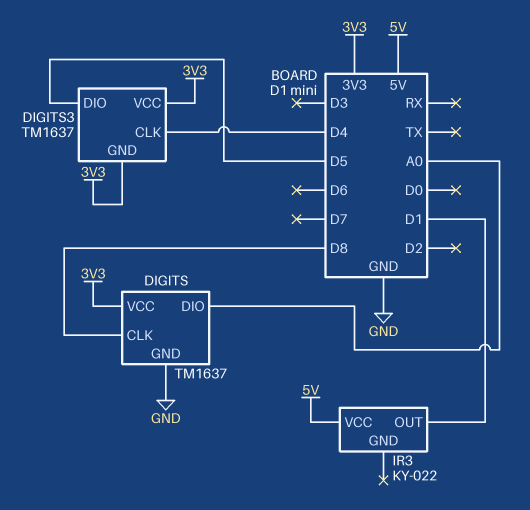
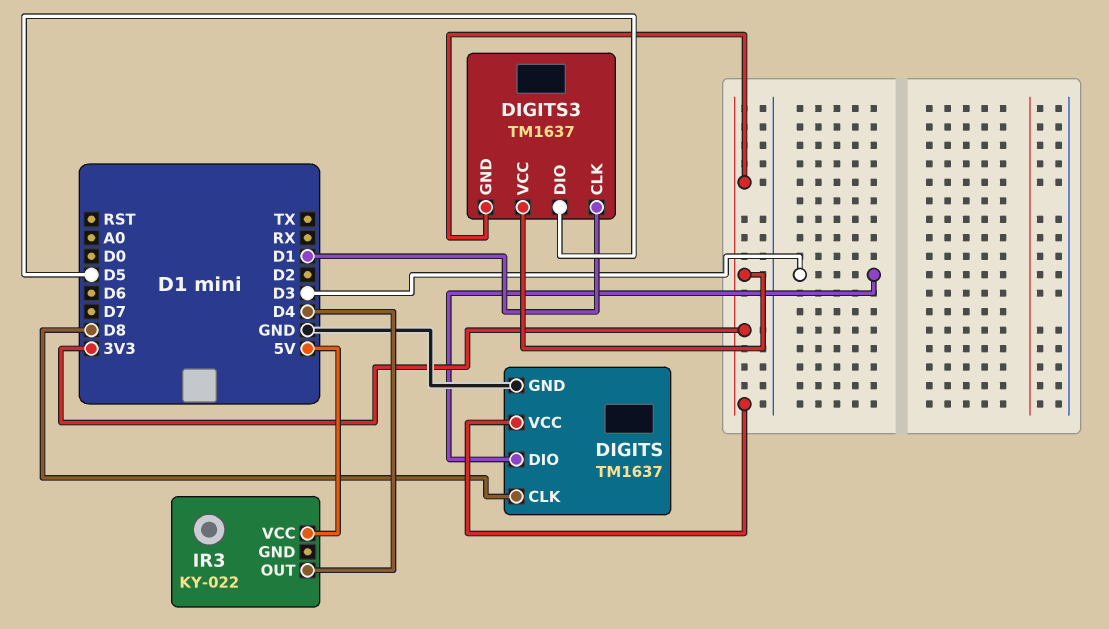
DIGITS pin DIO: A0 -> D3
DIGITS3 pin CLK: D4 -> D1
IR3 pin OUT: D1 -> D4

